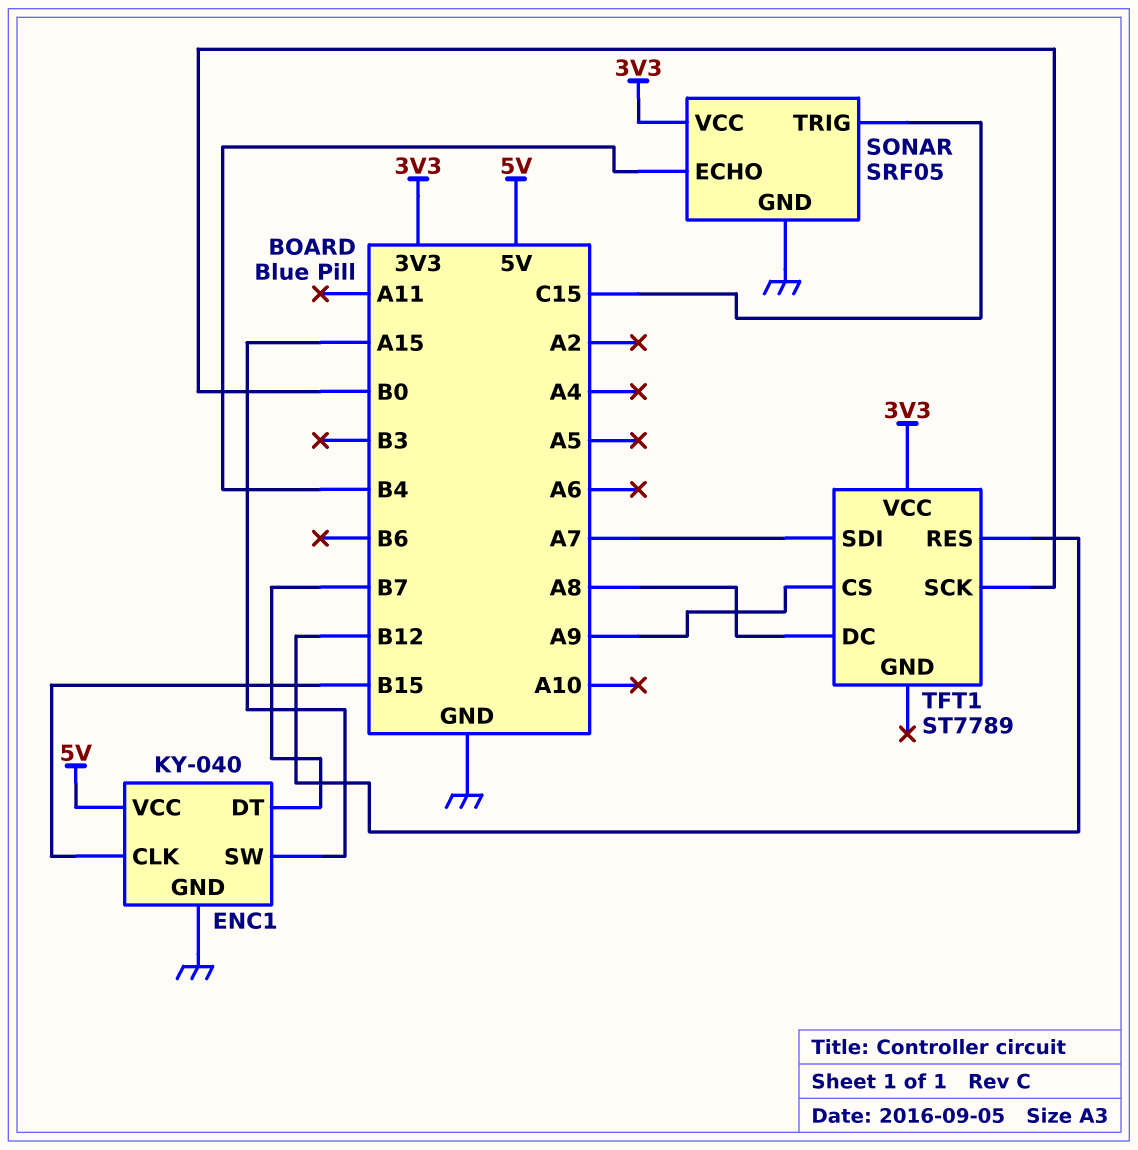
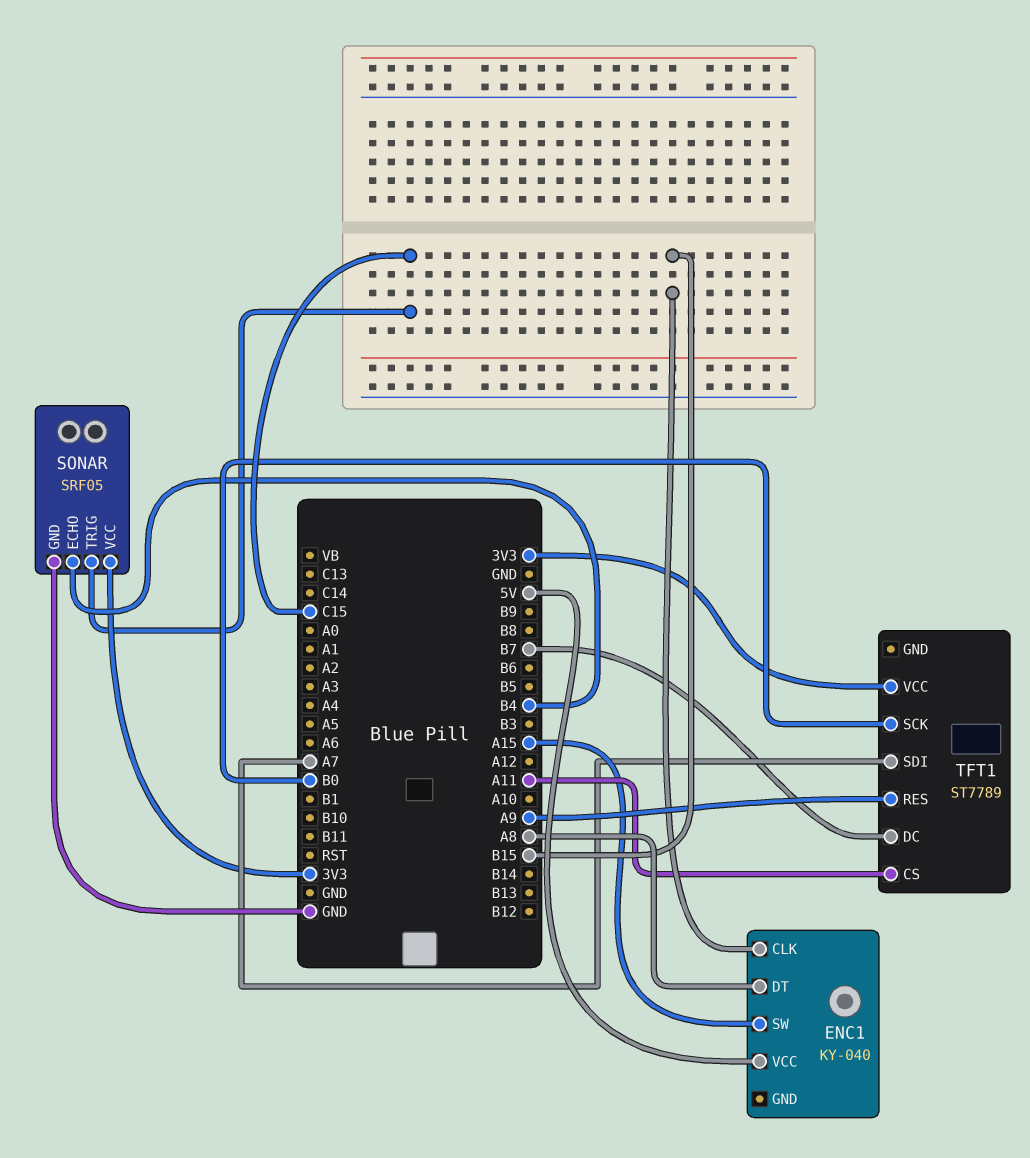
ENC1 pin DT: B7 -> A8
ENC1 pin GND: GND -> none
TFT1 pin CS: A9 -> A11
TFT1 pin DC: A8 -> B7
TFT1 pin RES: B12 -> A9

